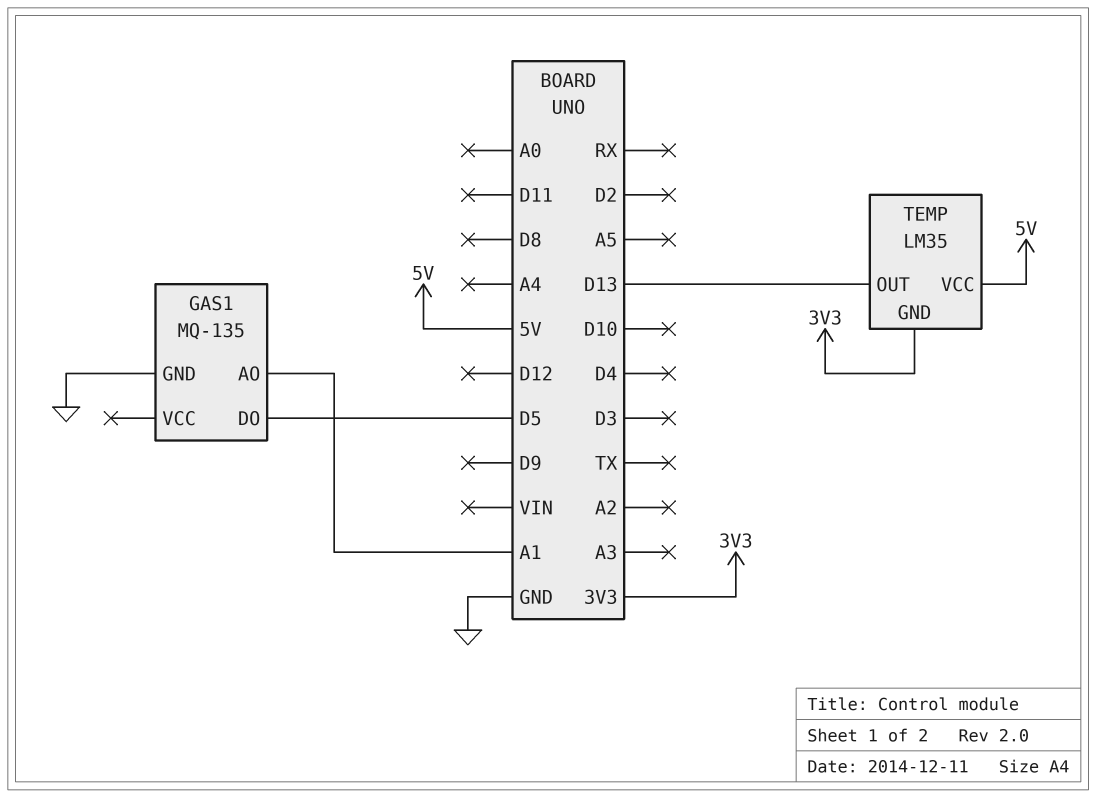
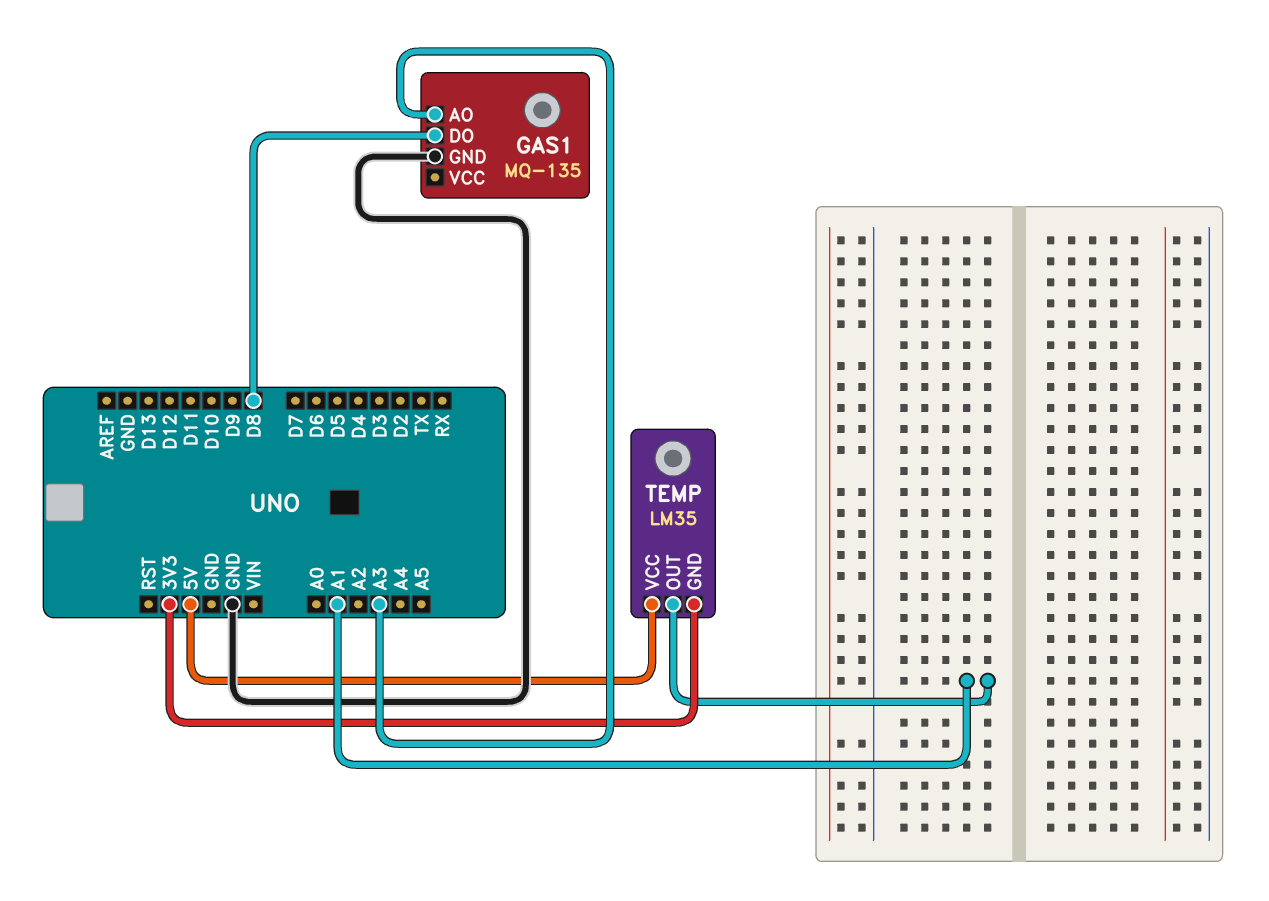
GAS1 pin AO: A1 -> A3
GAS1 pin DO: D5 -> D8
TEMP pin OUT: D13 -> A1

